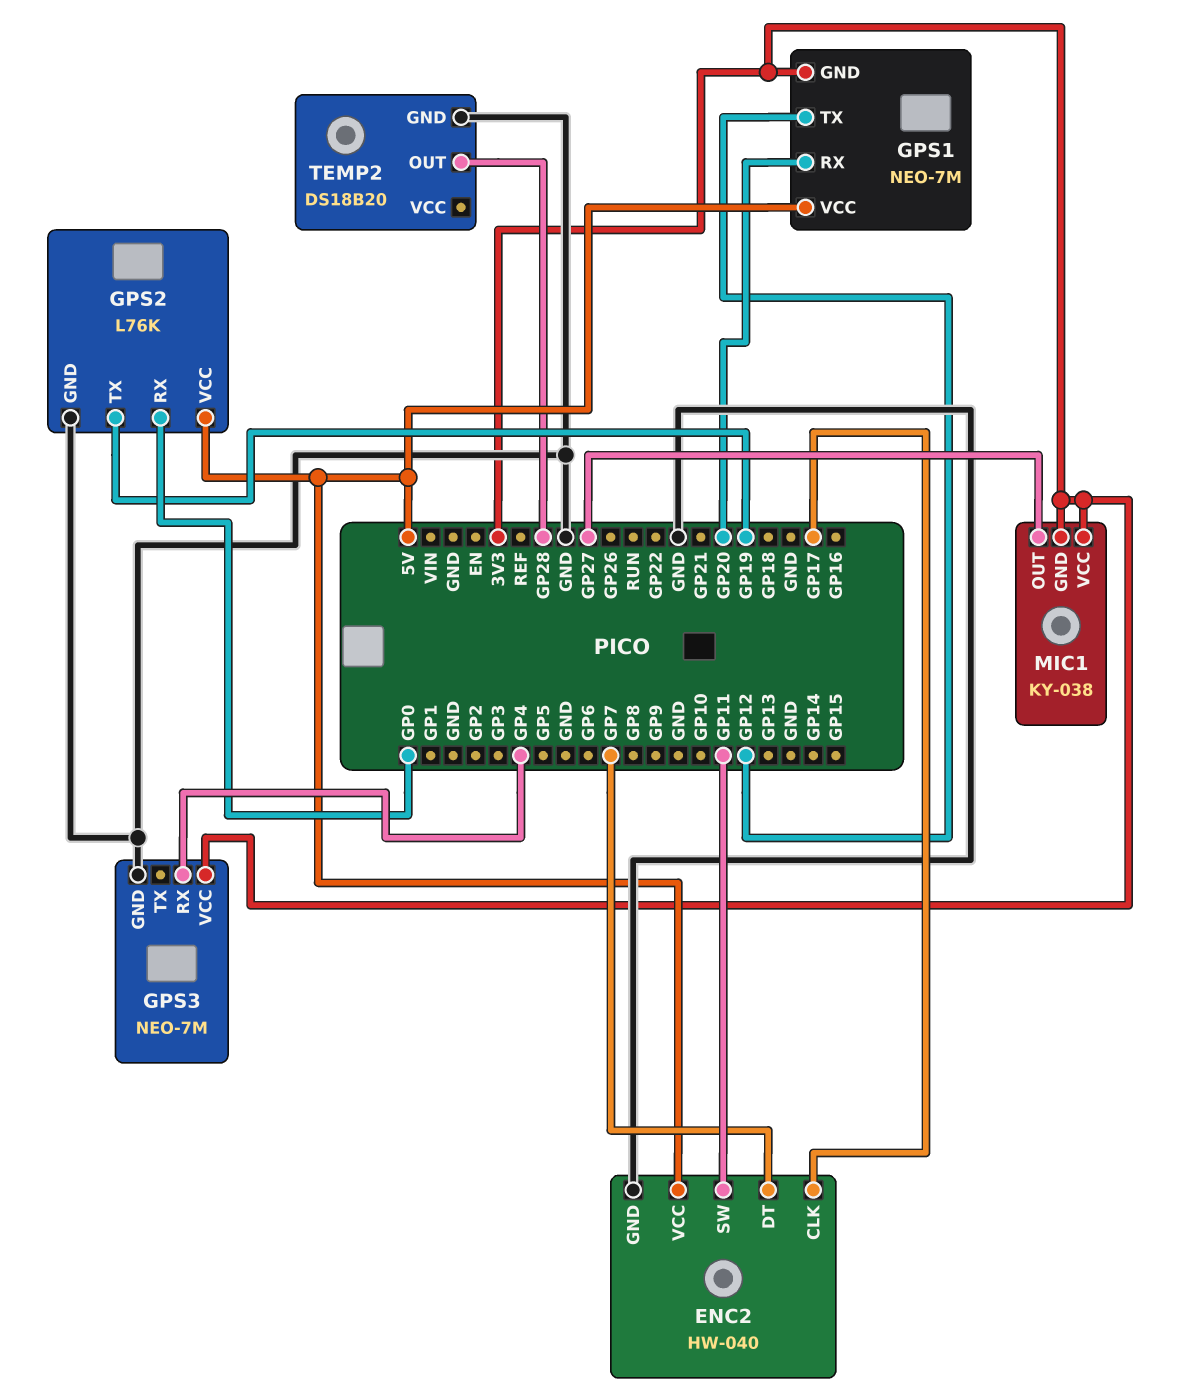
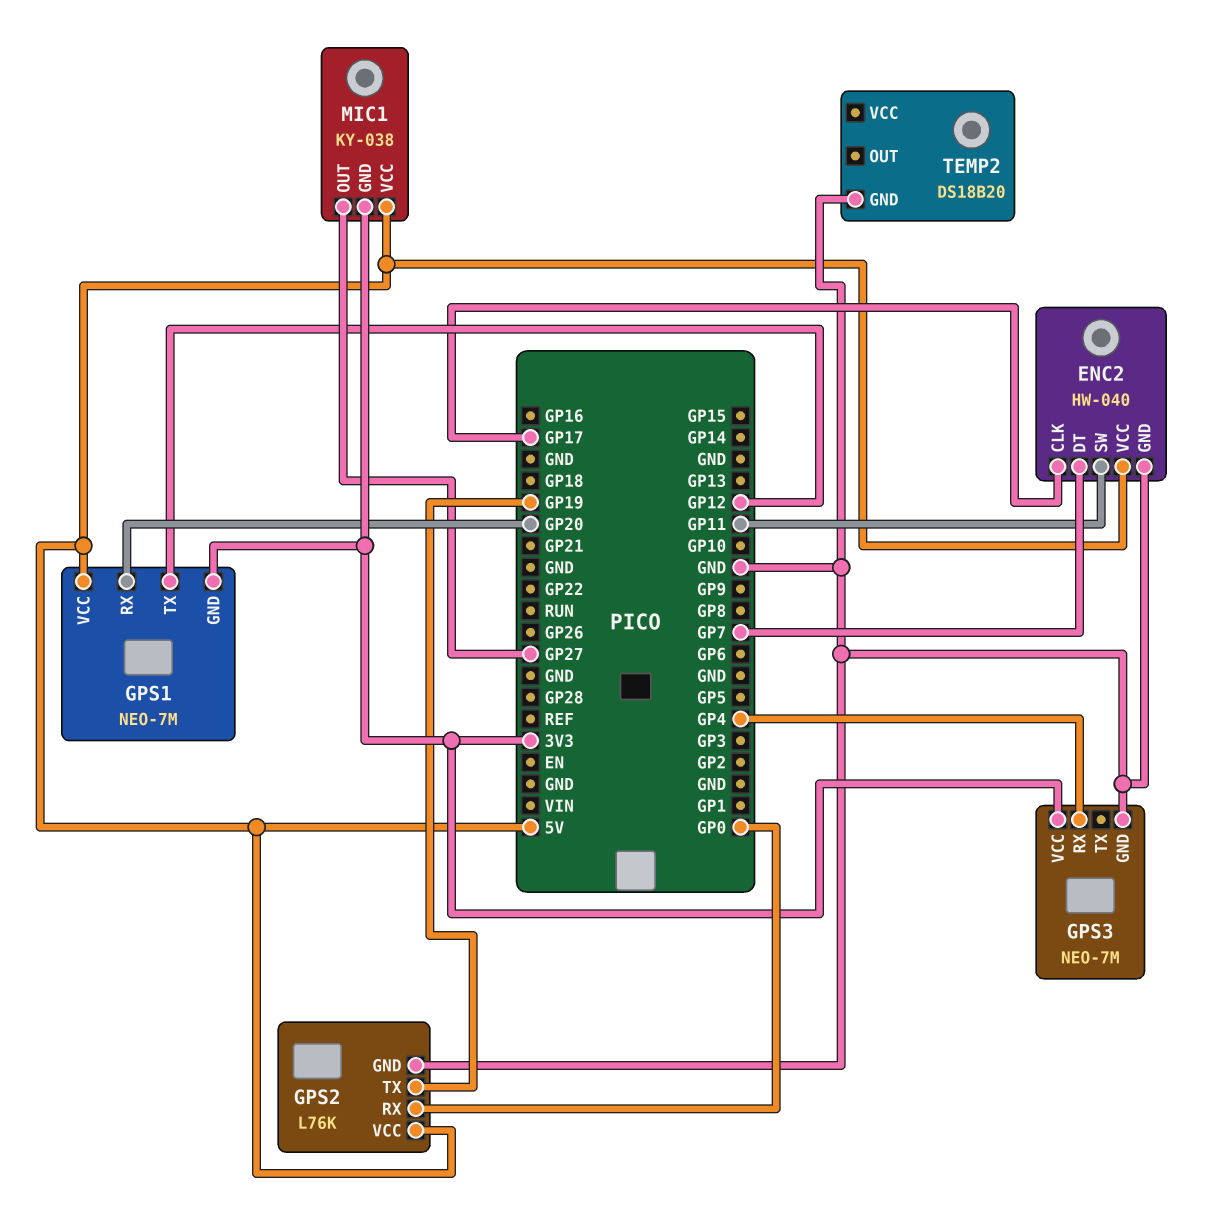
MIC1 pin VCC: 3V3 -> 5V
TEMP2 pin OUT: GP28 -> none

